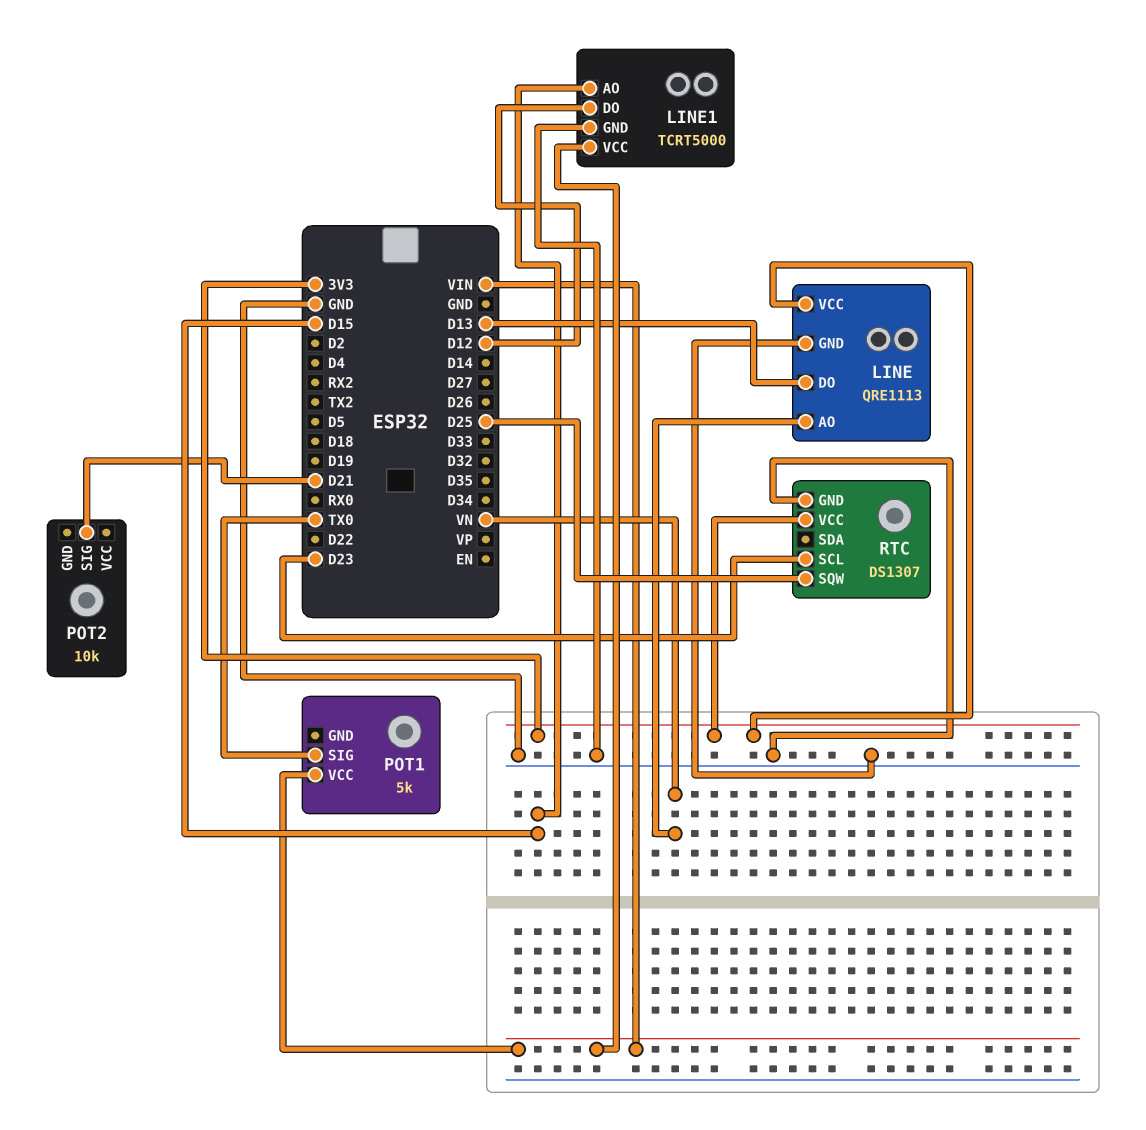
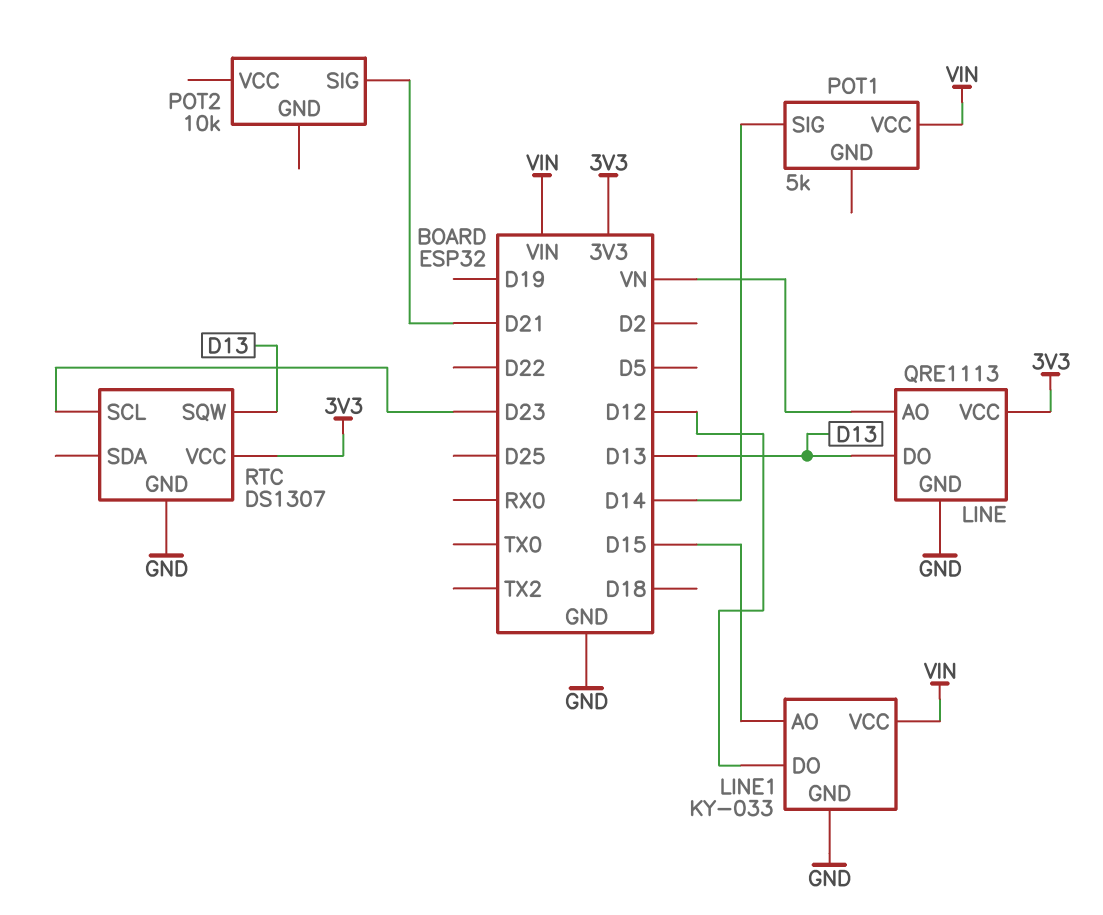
LINE1: TCRT5000 -> KY-033
POT1 pin SIG: TX0 -> D14
RTC pin SQW: D25 -> D13

